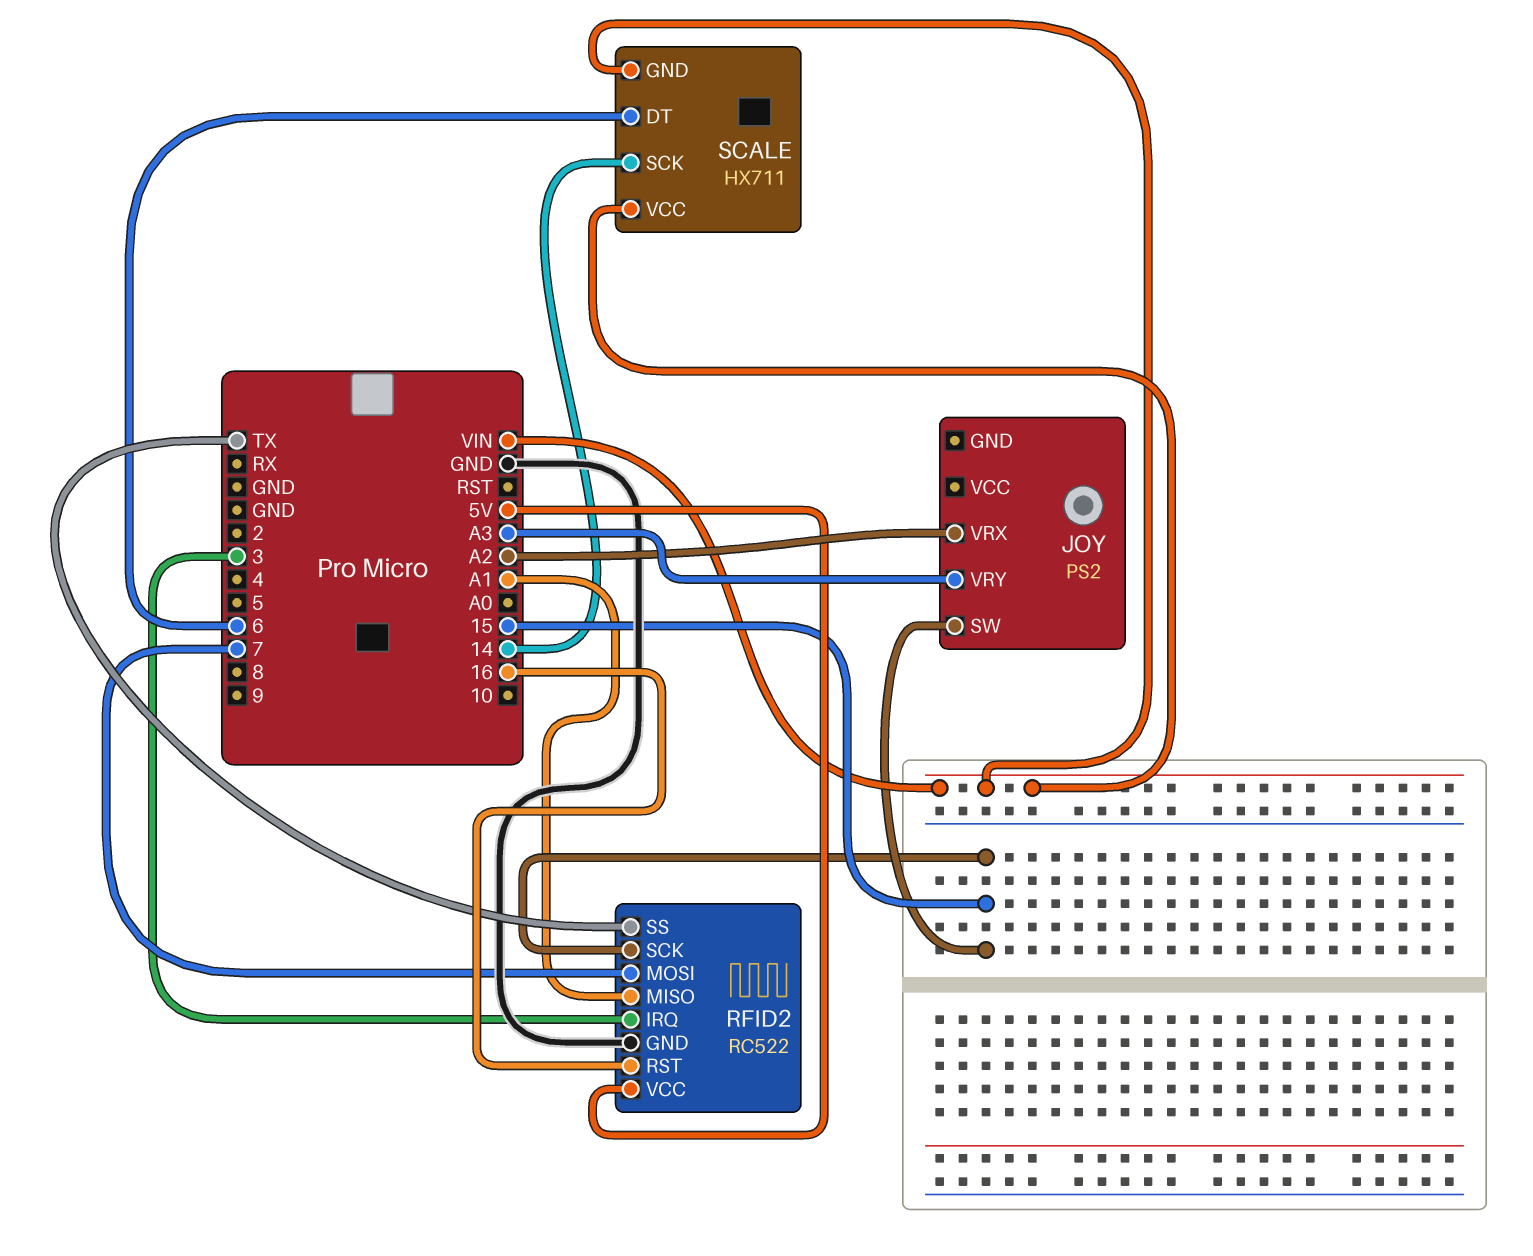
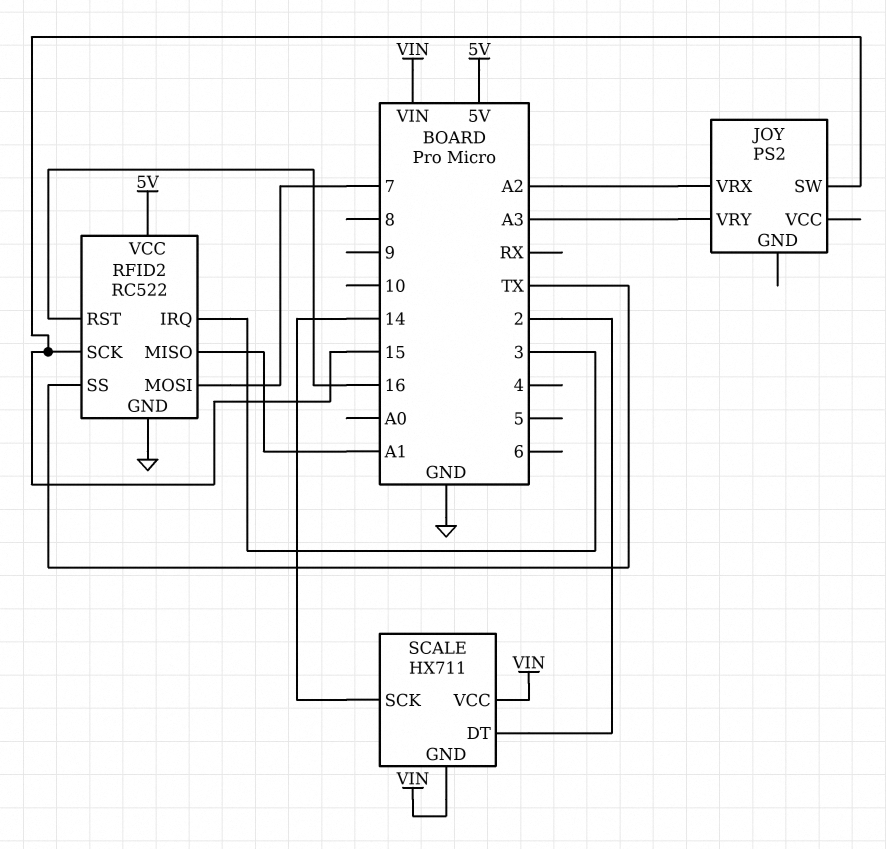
SCALE pin DT: 6 -> 2

